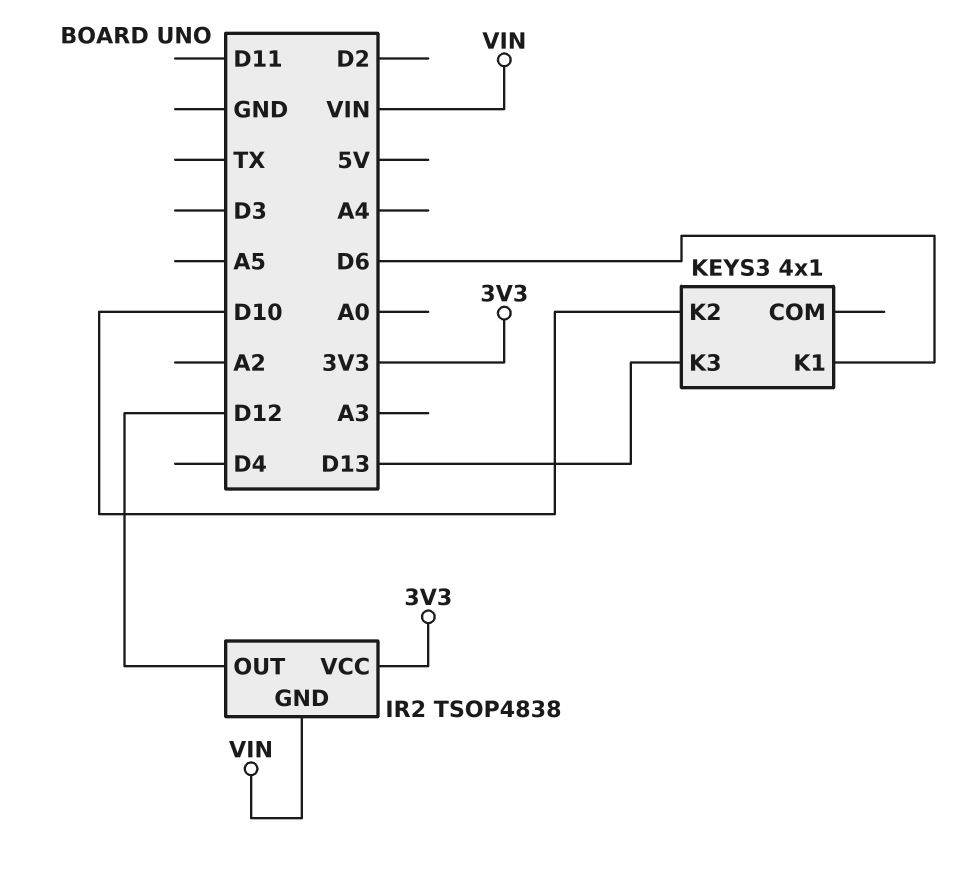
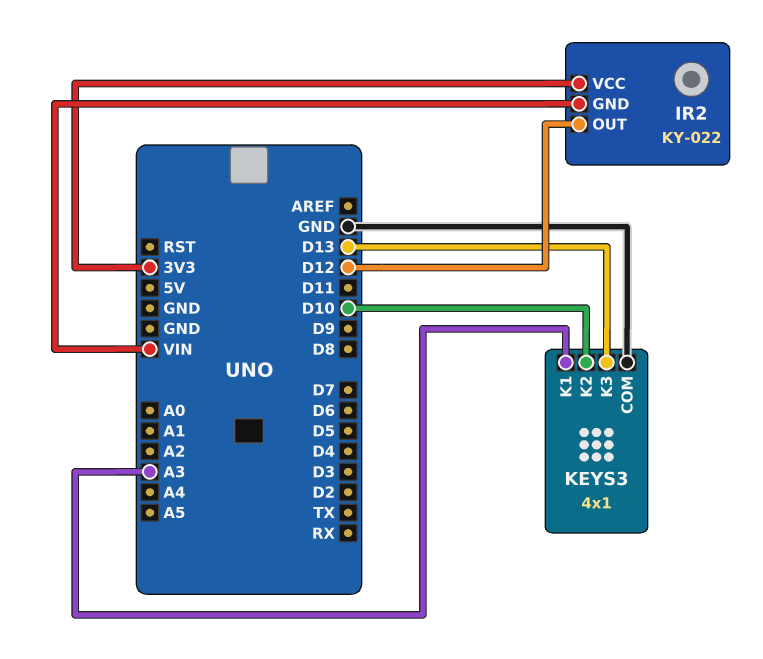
IR2: TSOP4838 -> KY-022
KEYS3 pin COM: none -> GND
KEYS3 pin K1: D6 -> A3

